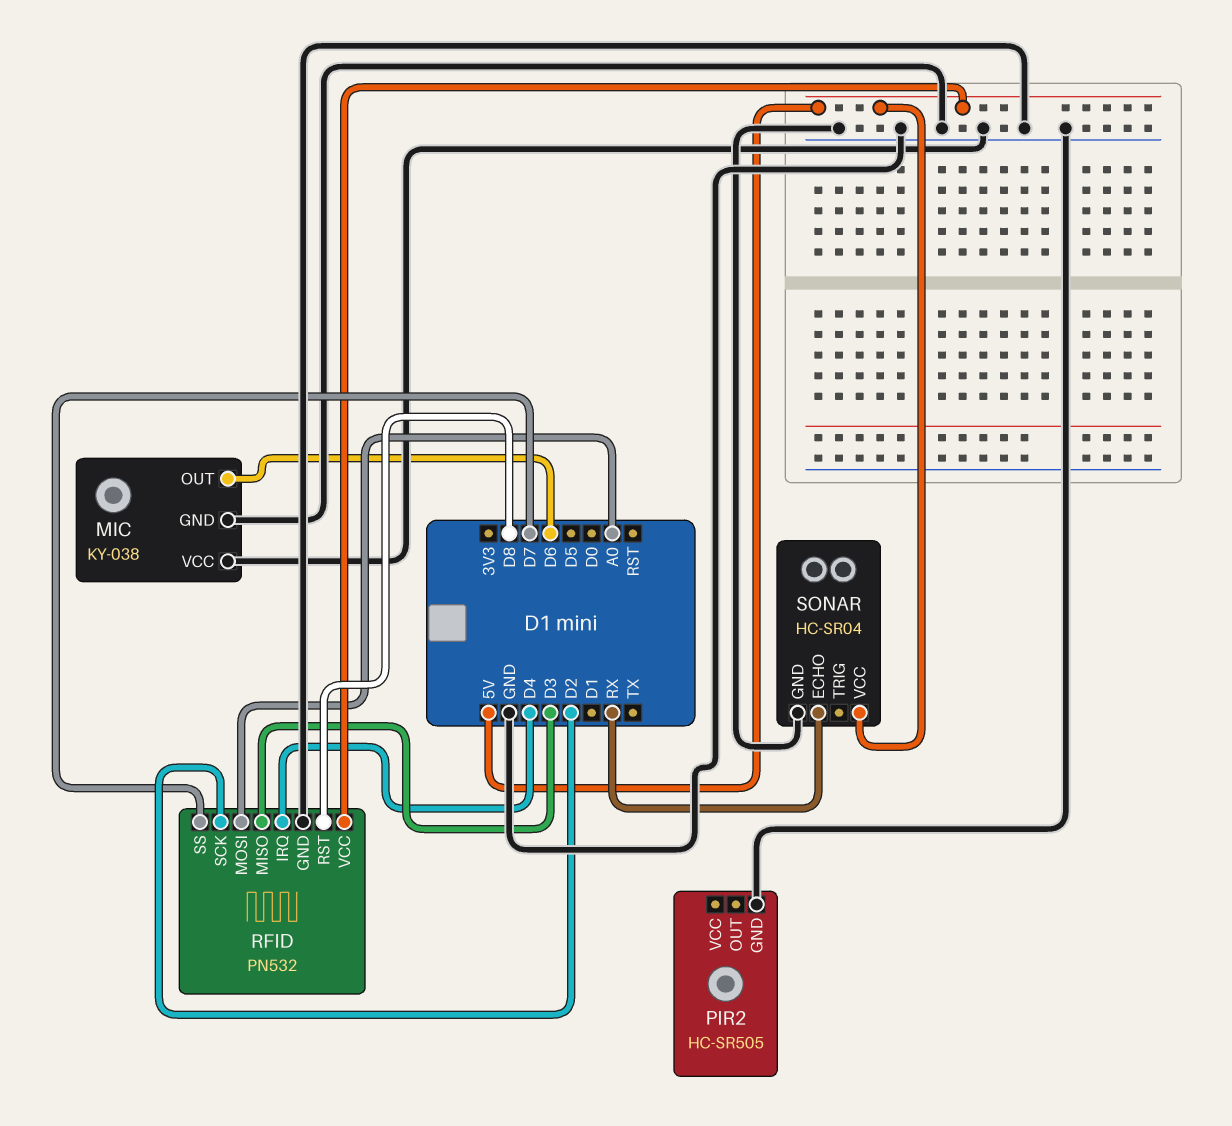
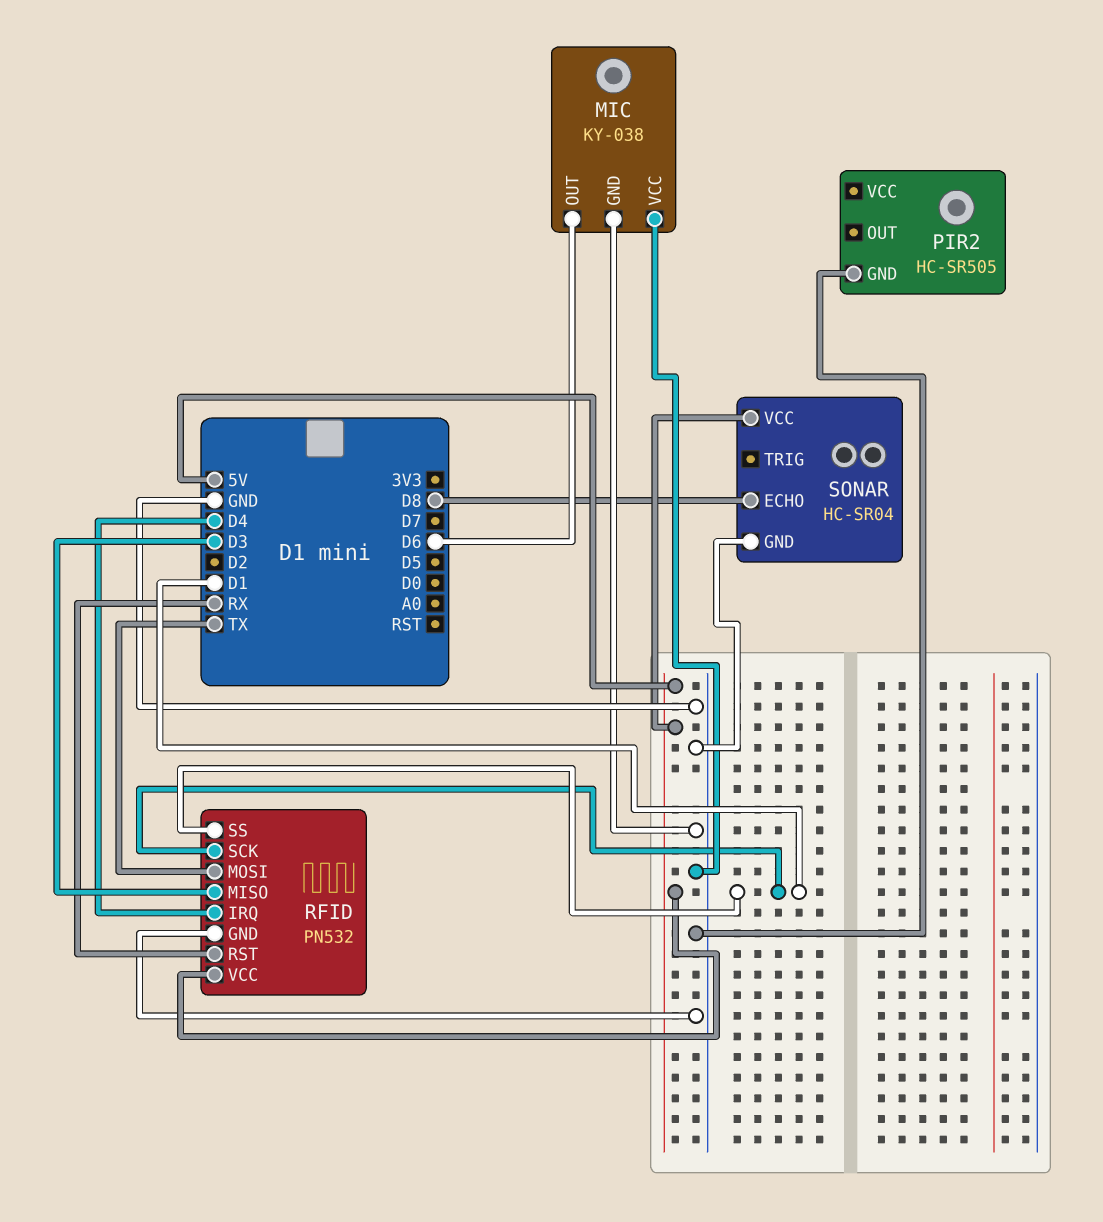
RFID pin MOSI: A0 -> TX
RFID pin RST: D8 -> RX
RFID pin SCK: D2 -> D1
RFID pin SS: D7 -> D1
SONAR pin ECHO: RX -> D8

